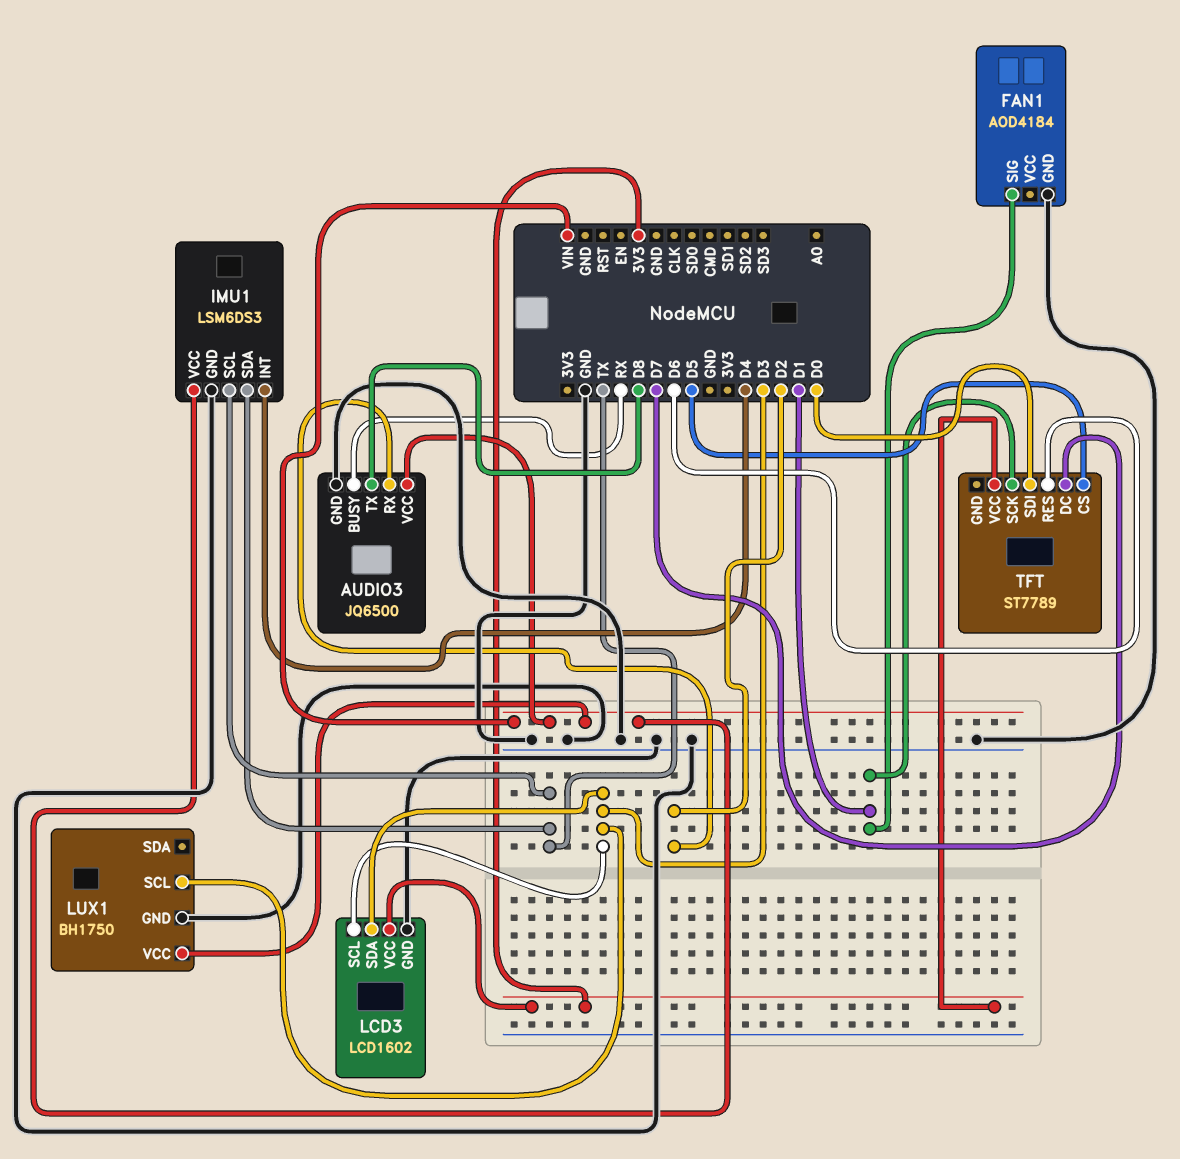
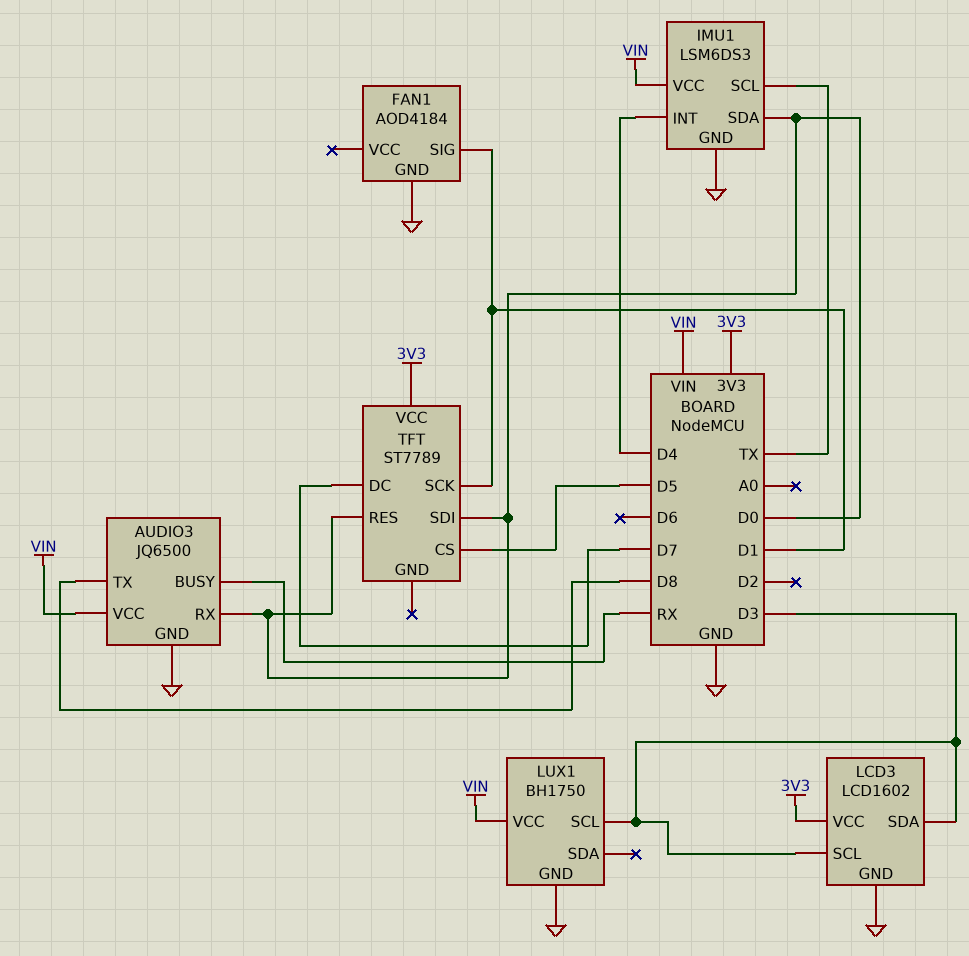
AUDIO3 pin RX: D2 -> D0
IMU1 pin SDA: TX -> D0
TFT pin RES: D6 -> D0

